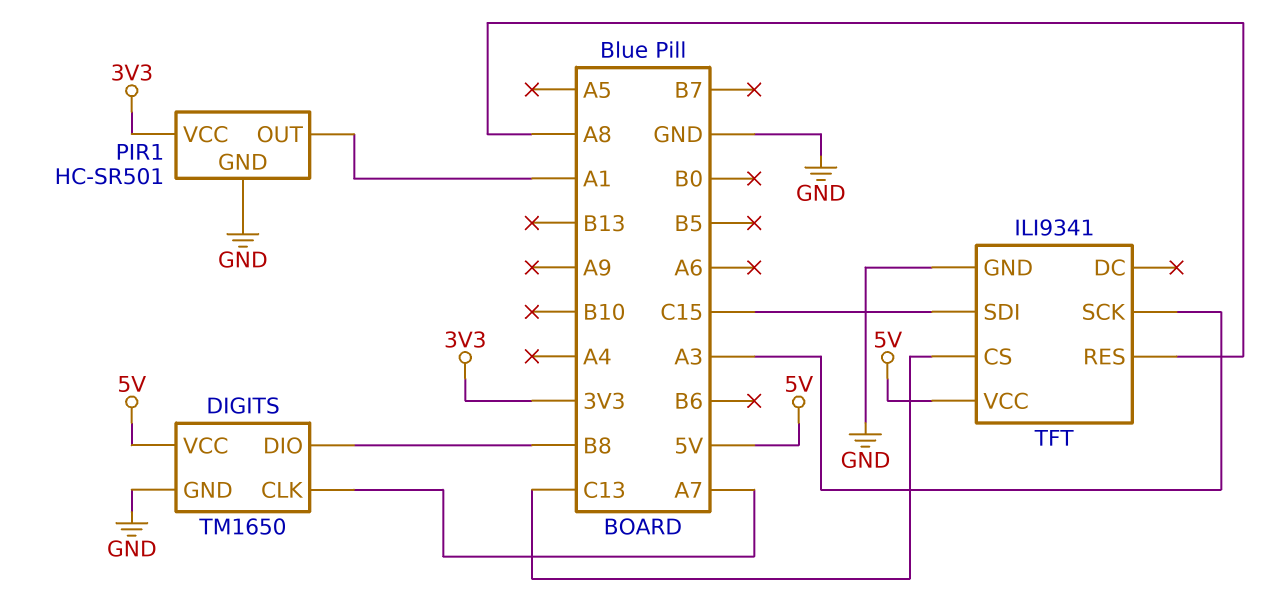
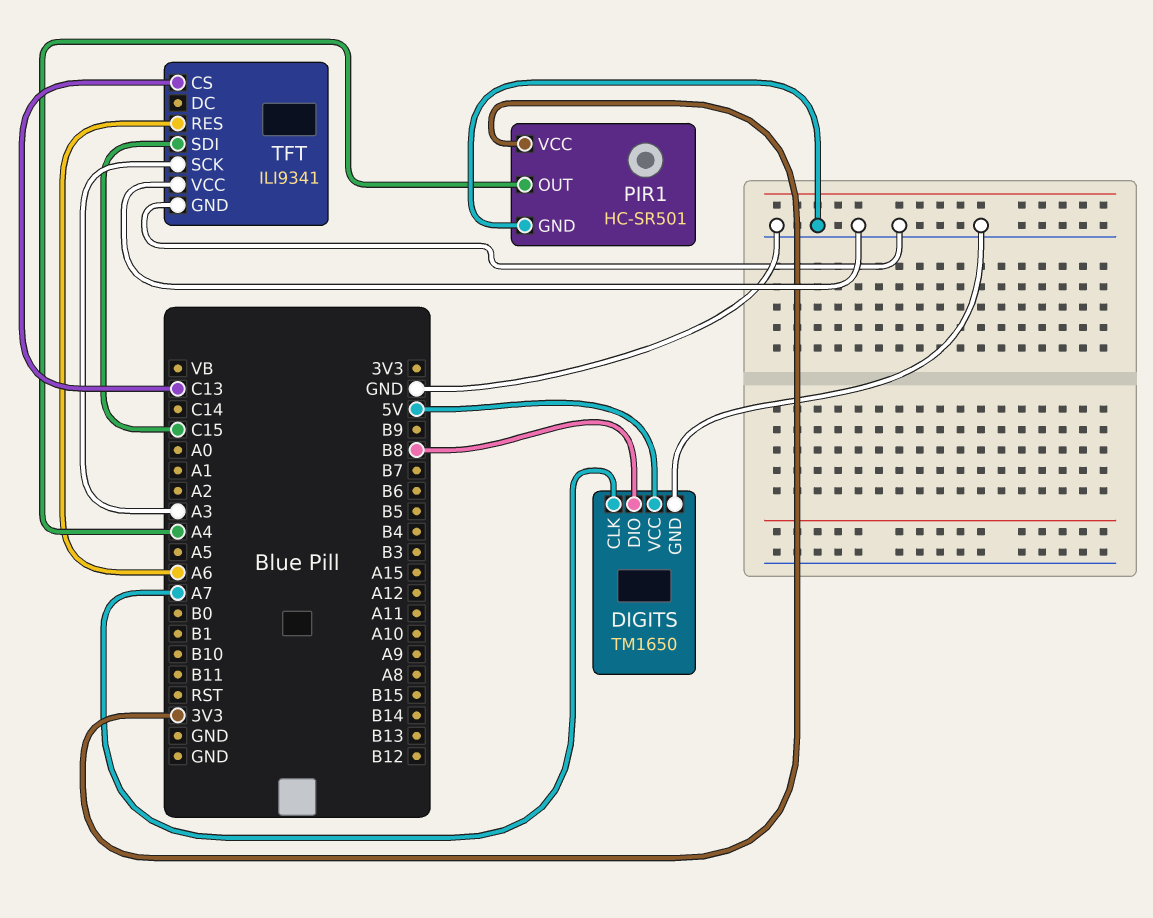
PIR1 pin OUT: A1 -> A4
TFT pin RES: A8 -> A6
TFT pin VCC: 5V -> GND

